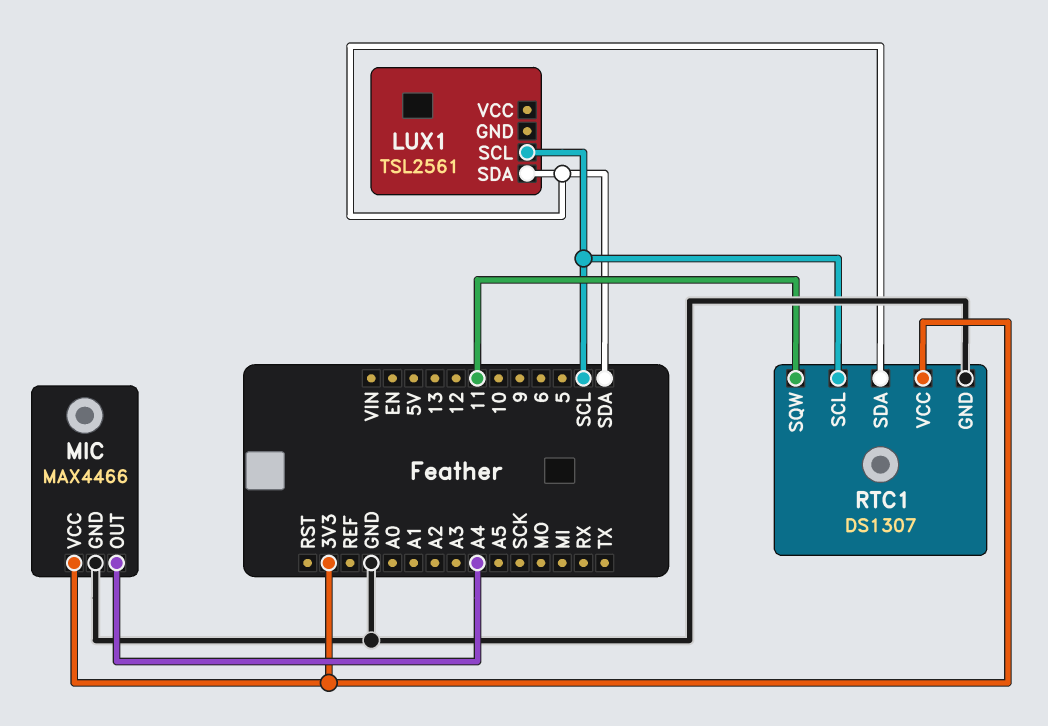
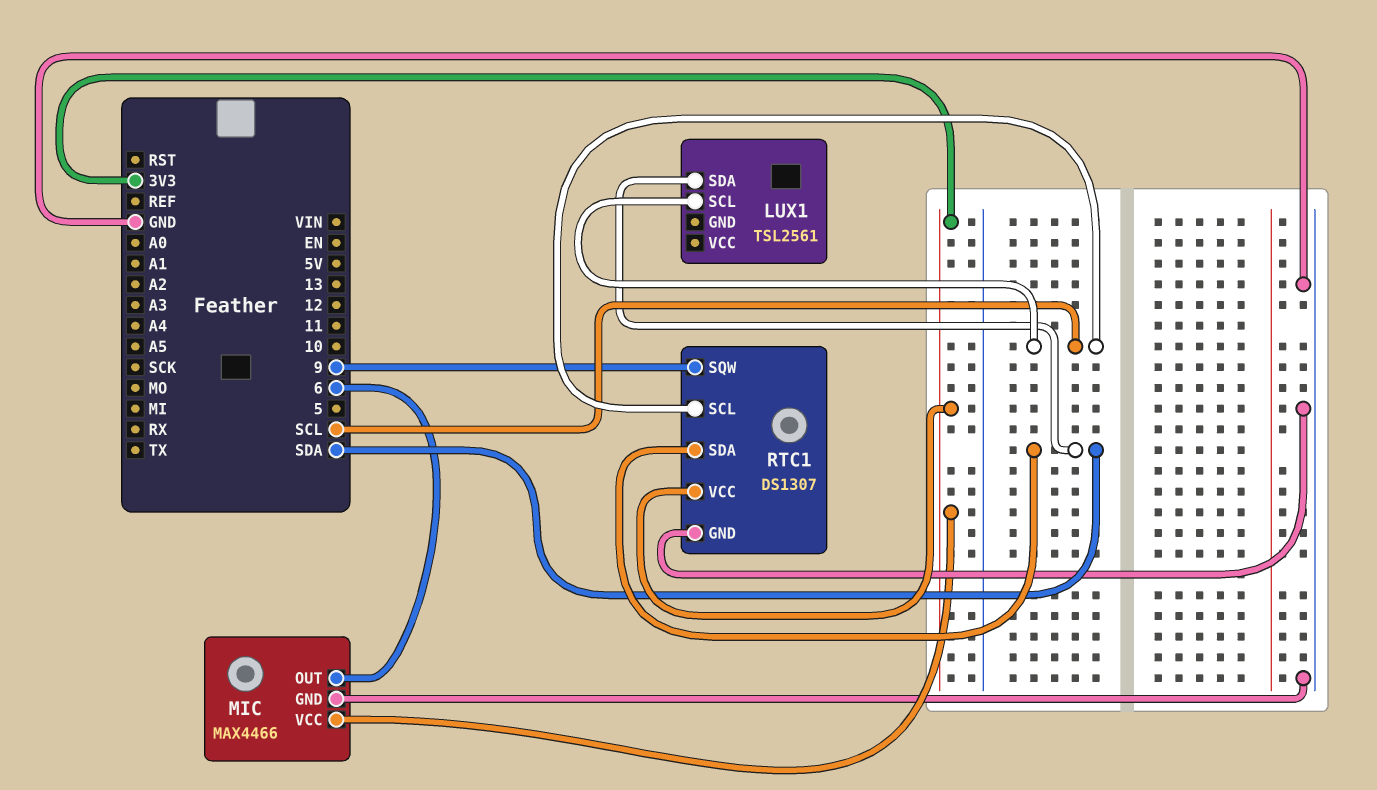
MIC pin OUT: A4 -> 6
RTC1 pin SQW: 11 -> 9

